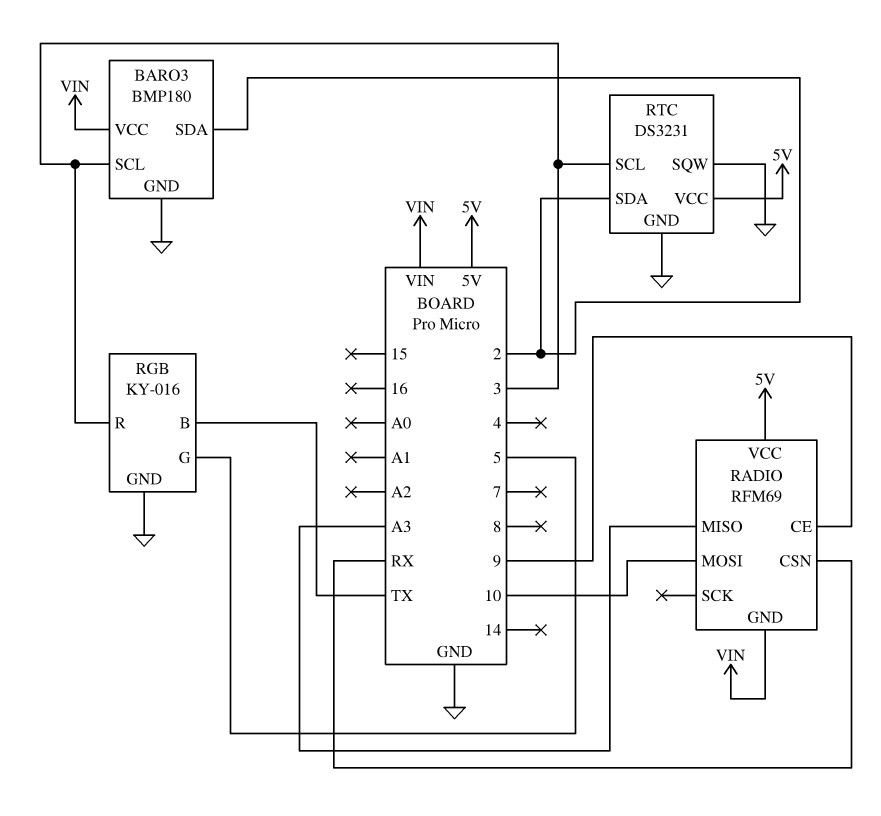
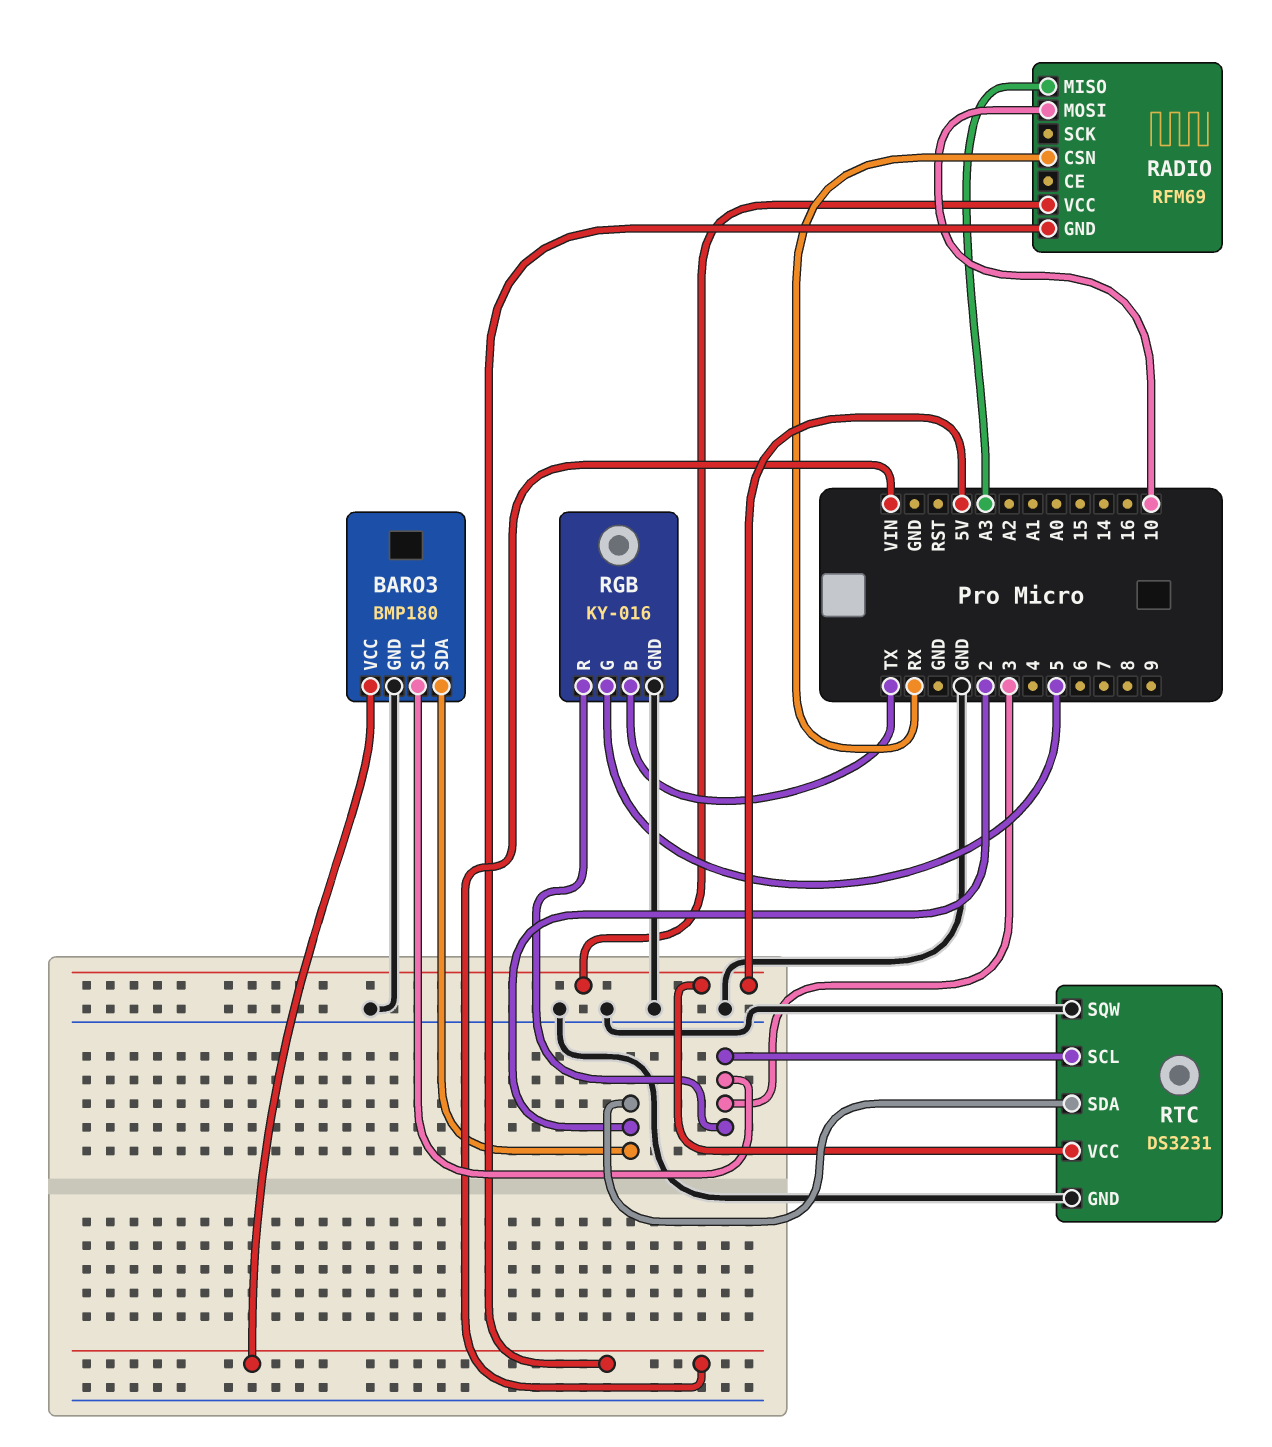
RADIO pin CE: 9 -> none

